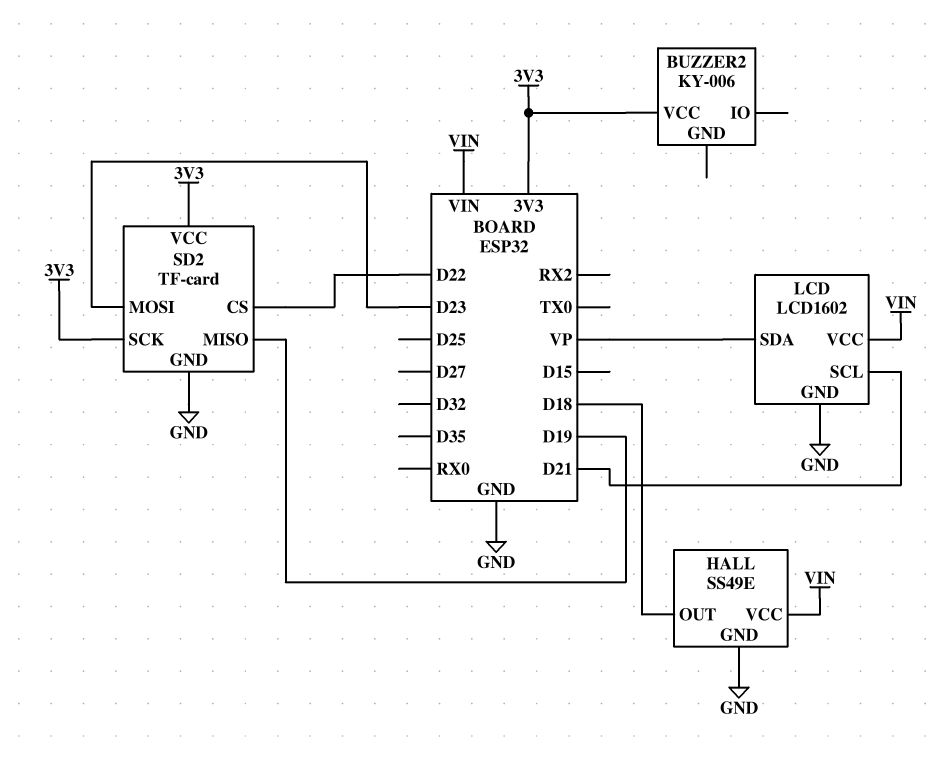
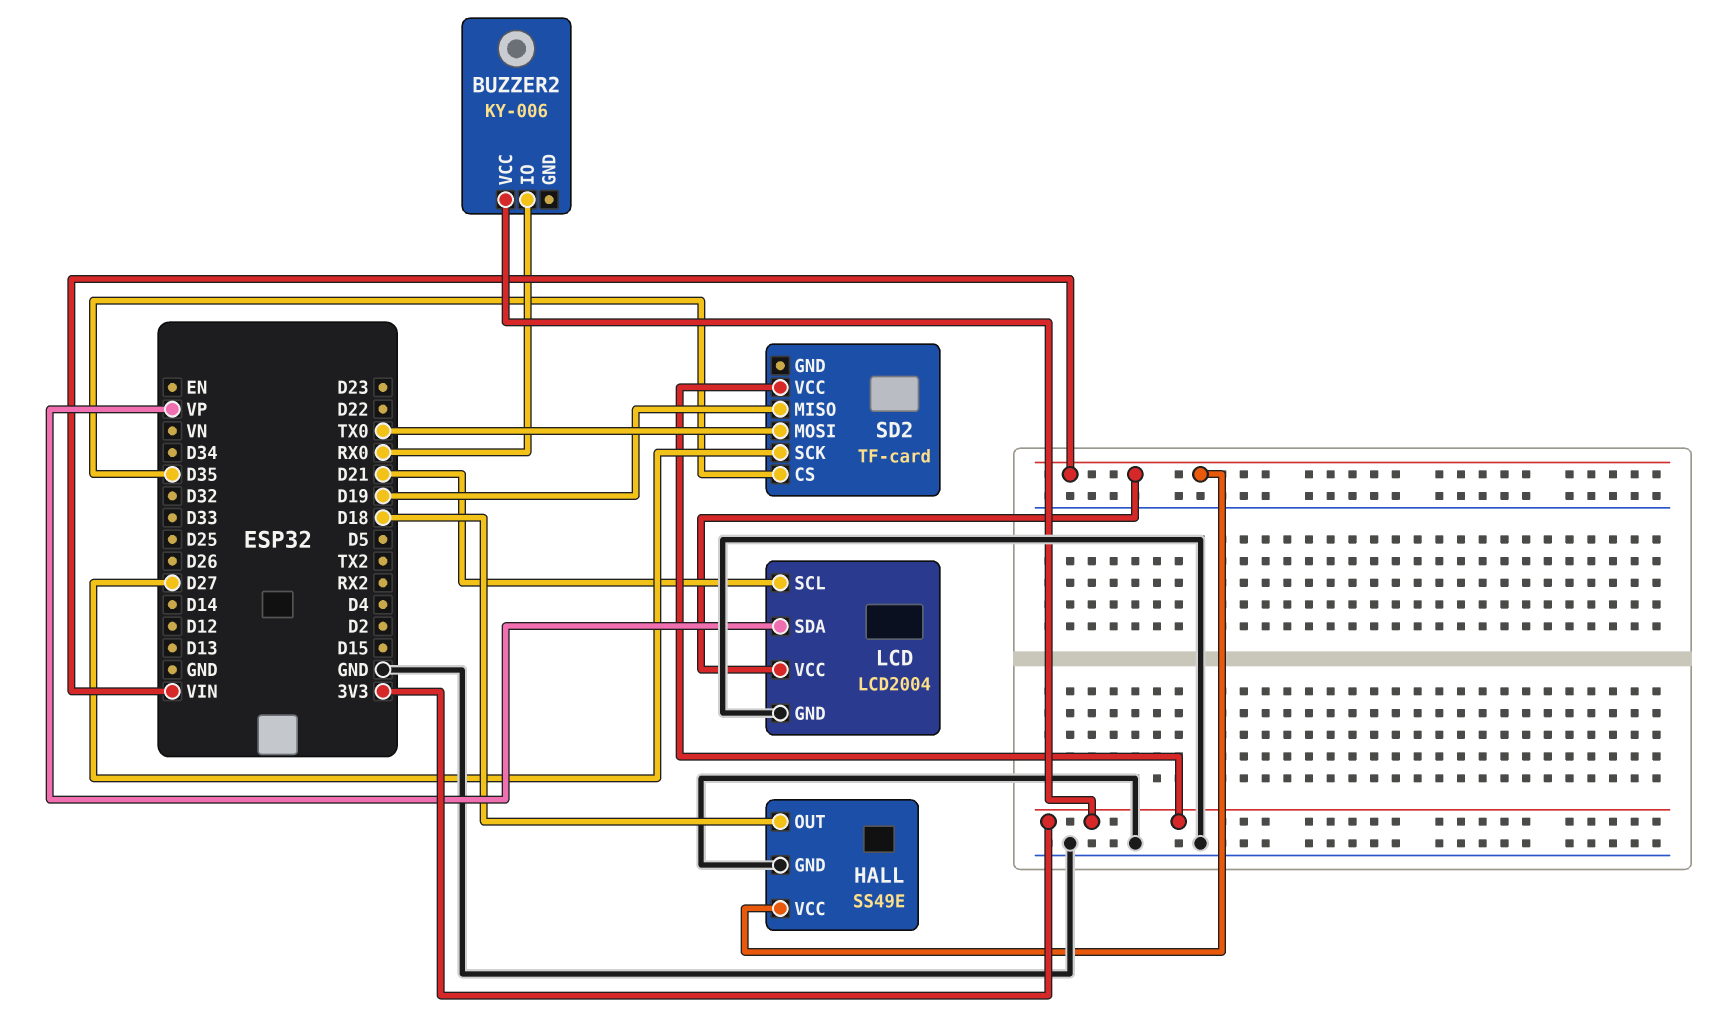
BUZZER2 pin IO: none -> RX0
LCD: LCD1602 -> LCD2004
SD2 pin CS: D22 -> D35
SD2 pin GND: GND -> none
SD2 pin MOSI: D23 -> TX0
SD2 pin SCK: 3V3 -> D27

